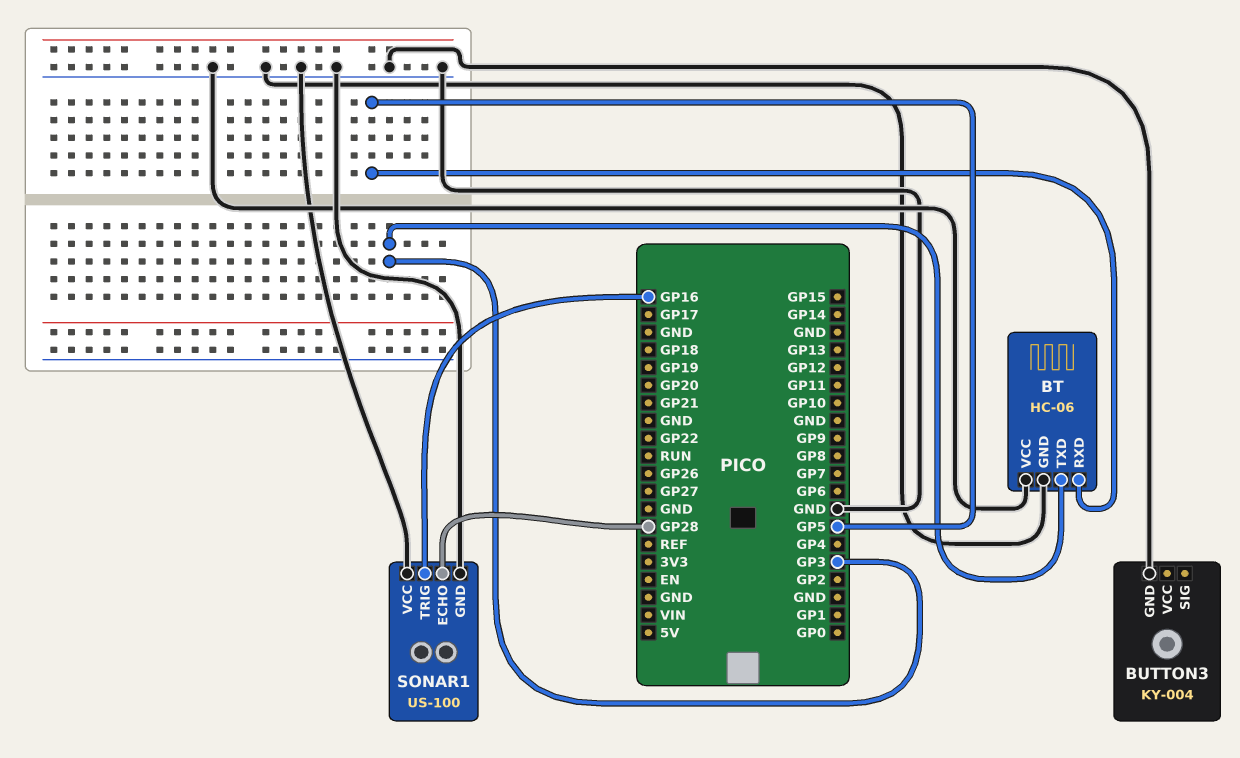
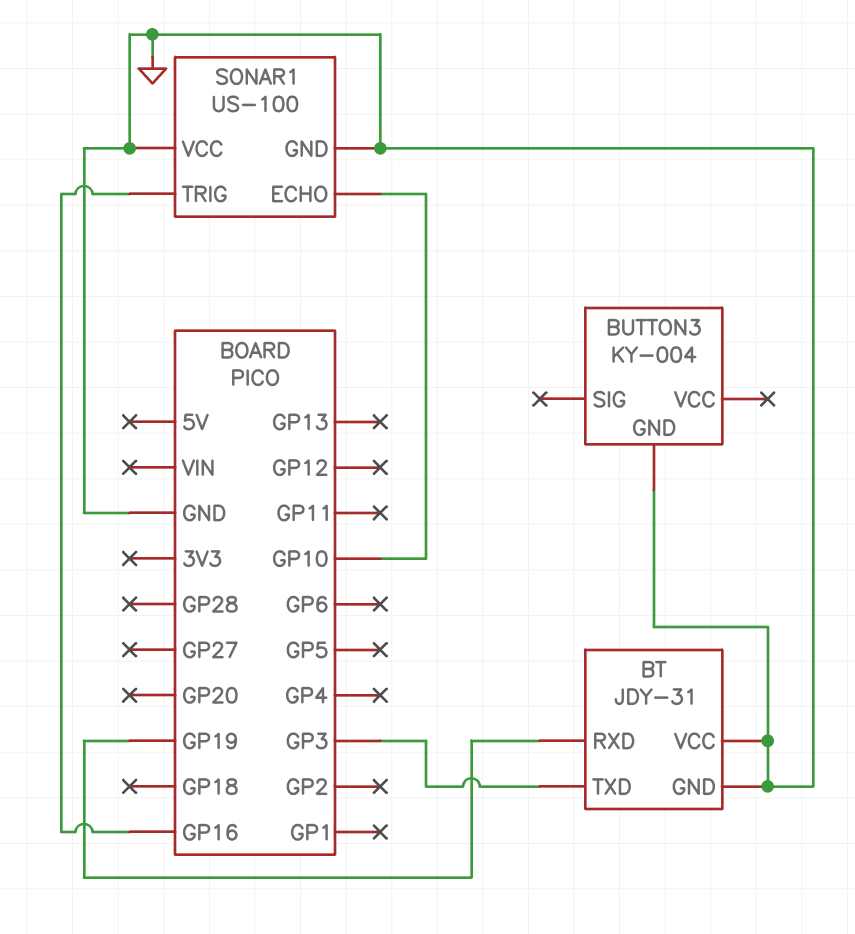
BT: HC-06 -> JDY-31
BT pin RXD: GP5 -> GP19
SONAR1 pin ECHO: GP28 -> GP10

